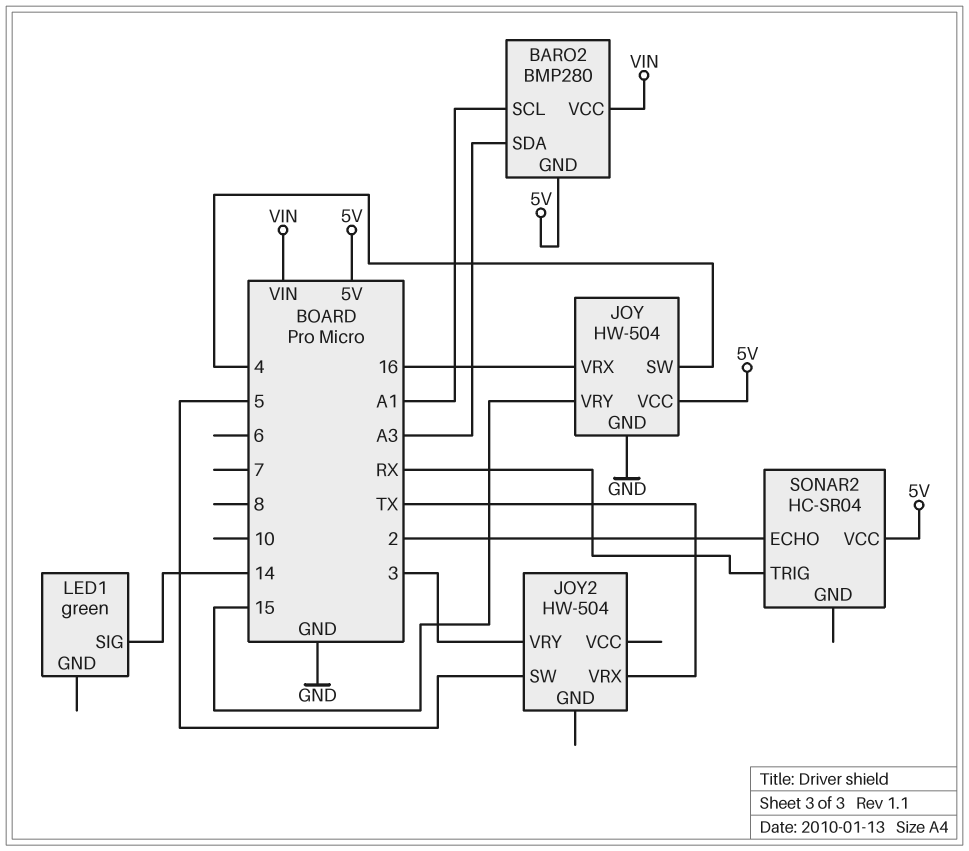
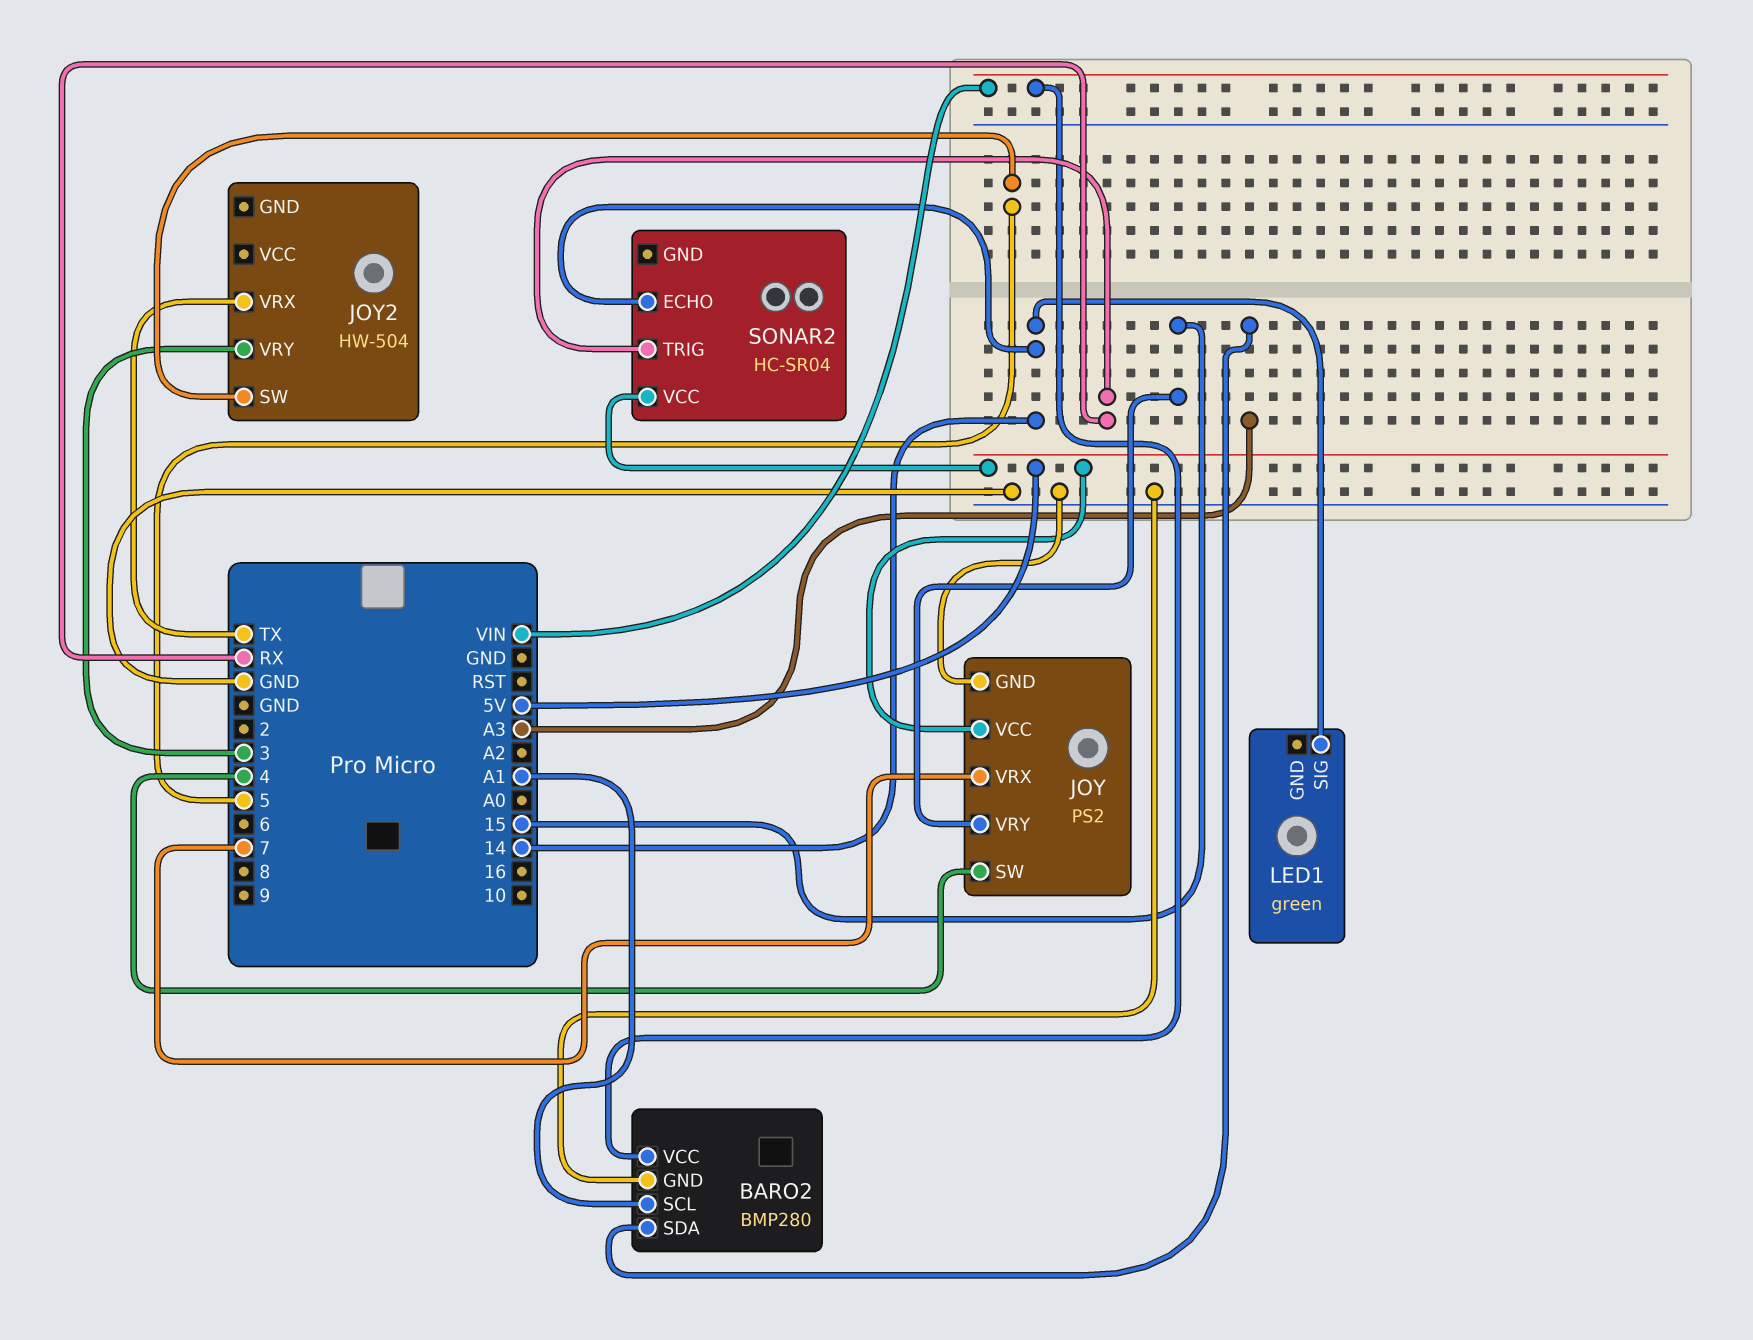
BARO2 pin GND: 5V -> GND
JOY: HW-504 -> PS2
JOY pin VRX: 16 -> 7
SONAR2 pin ECHO: 2 -> 14

